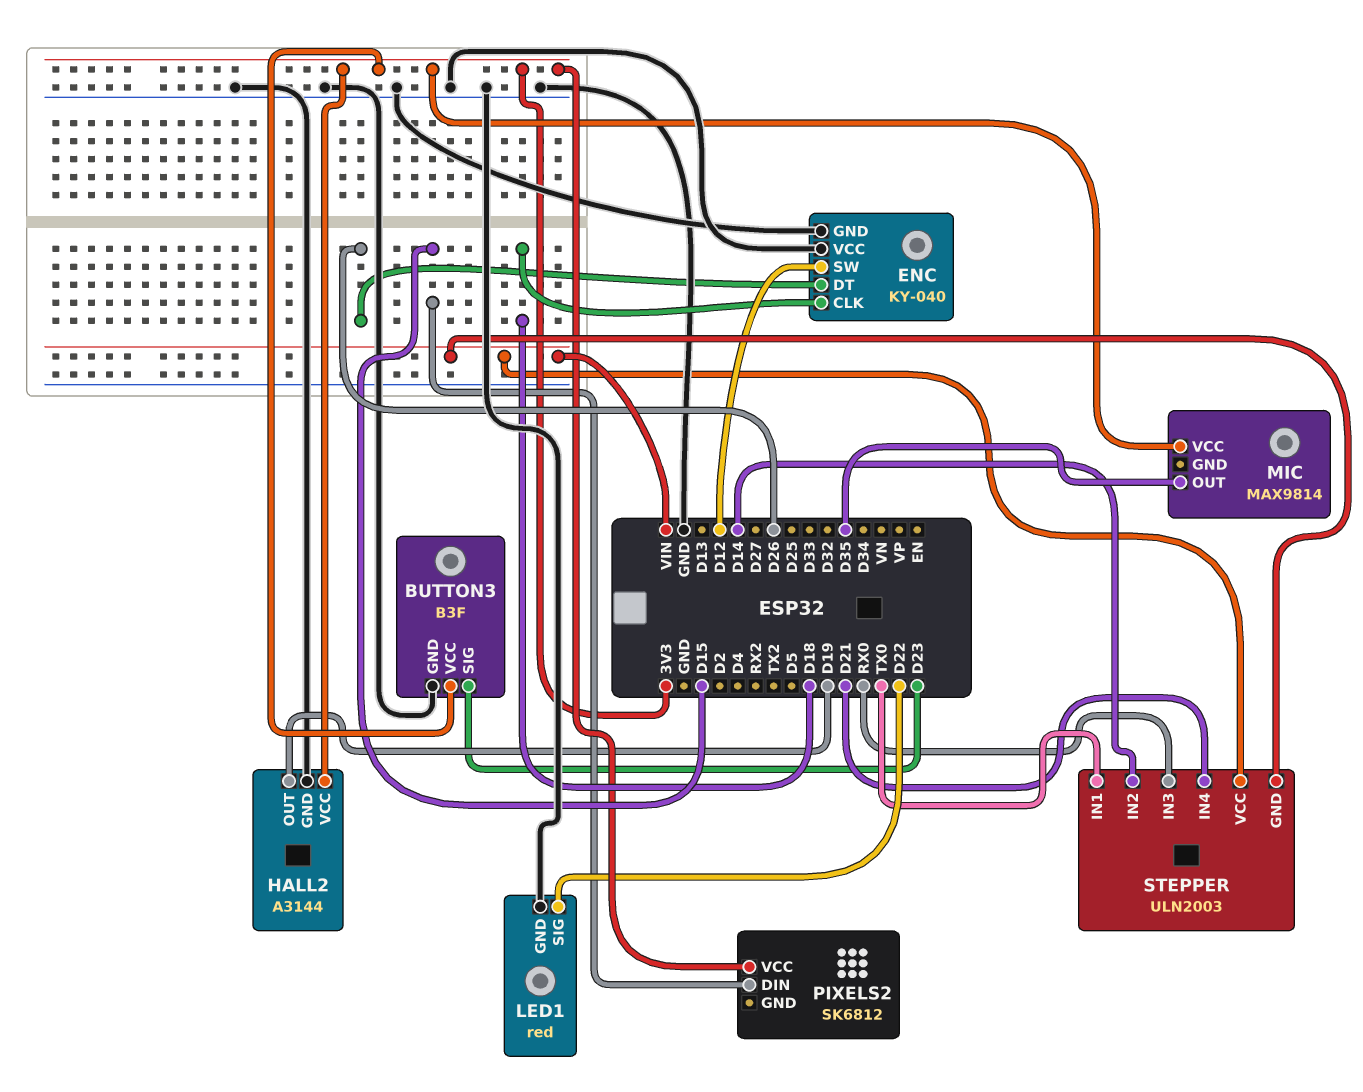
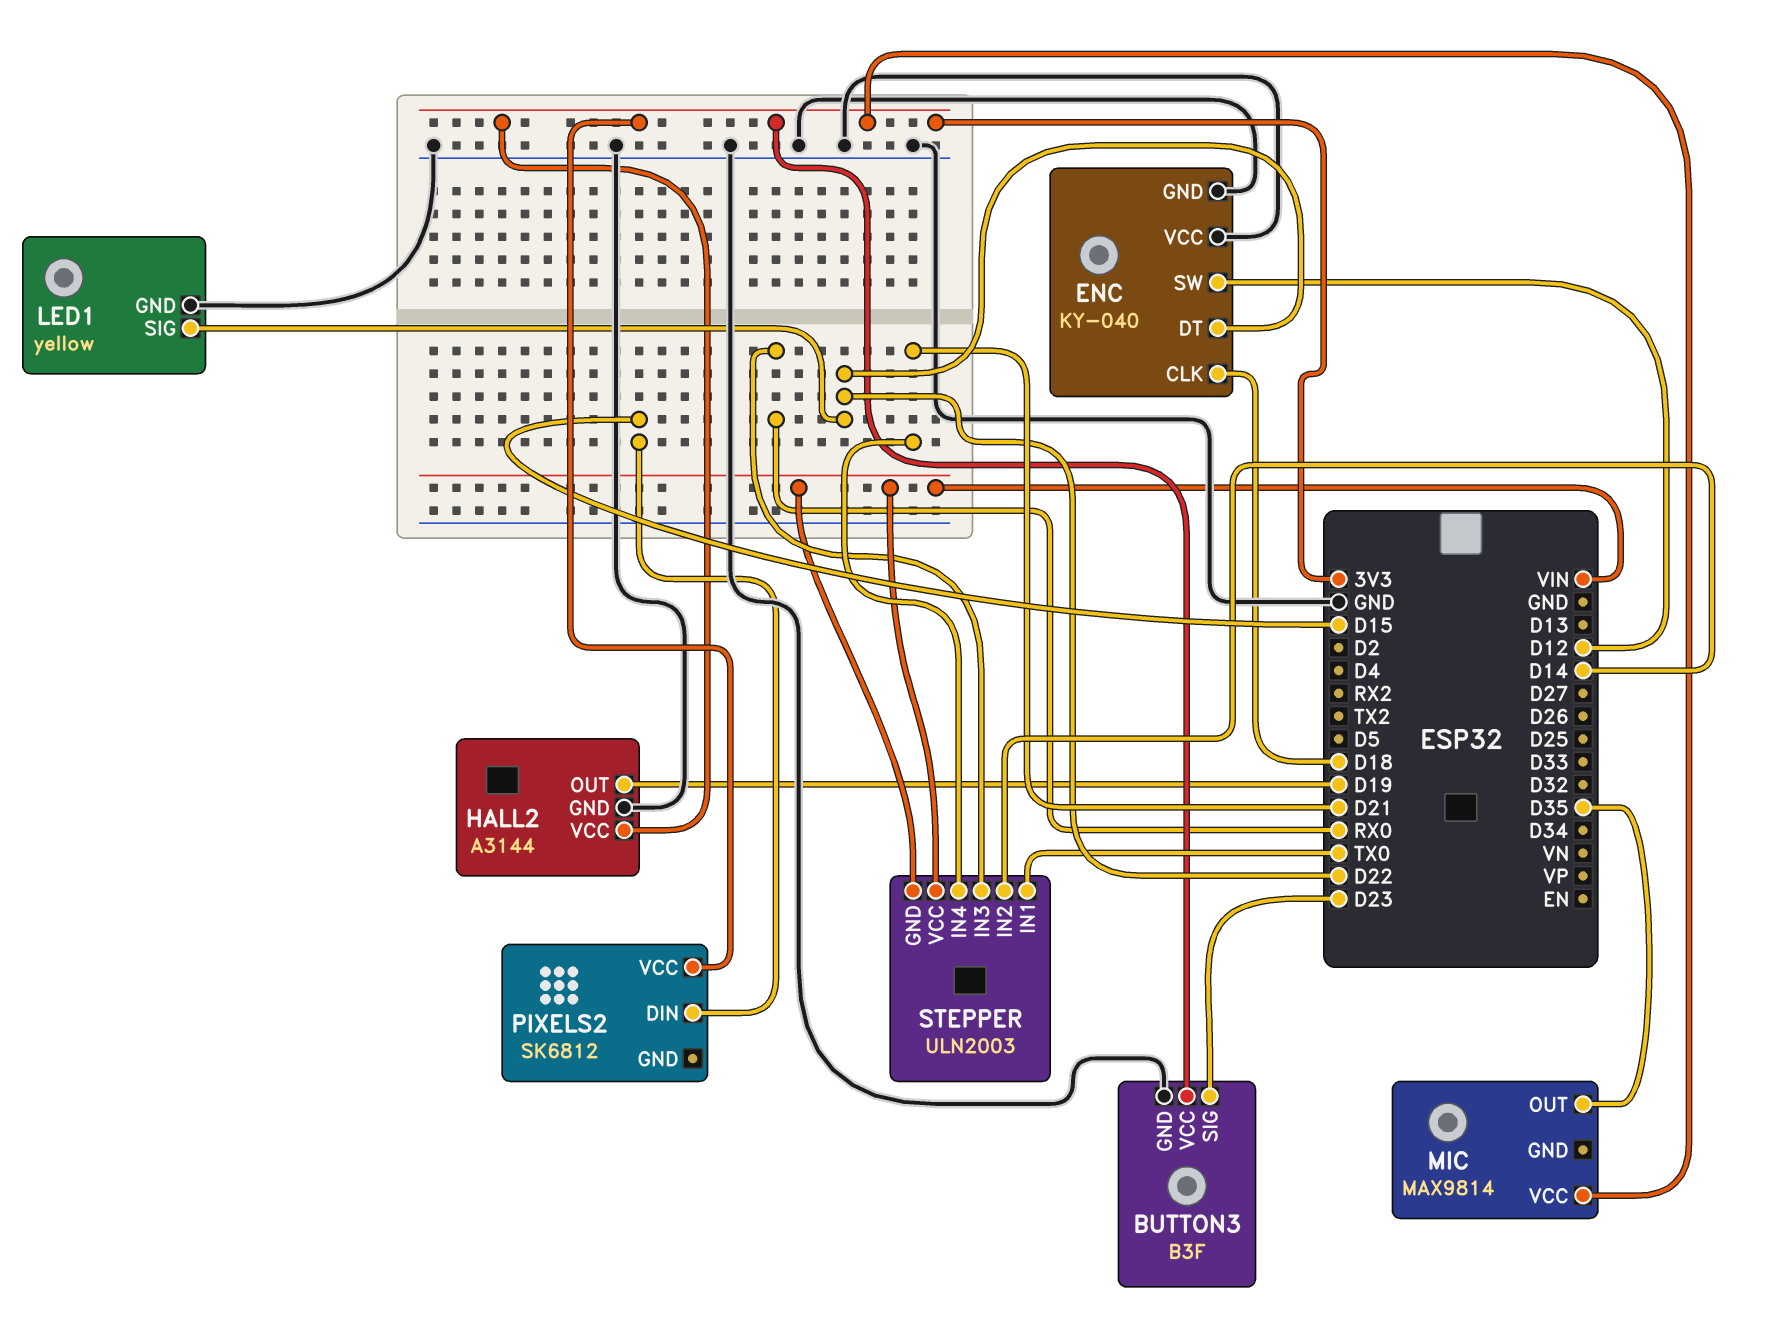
ENC pin DT: D26 -> D22
LED1: red -> yellow

